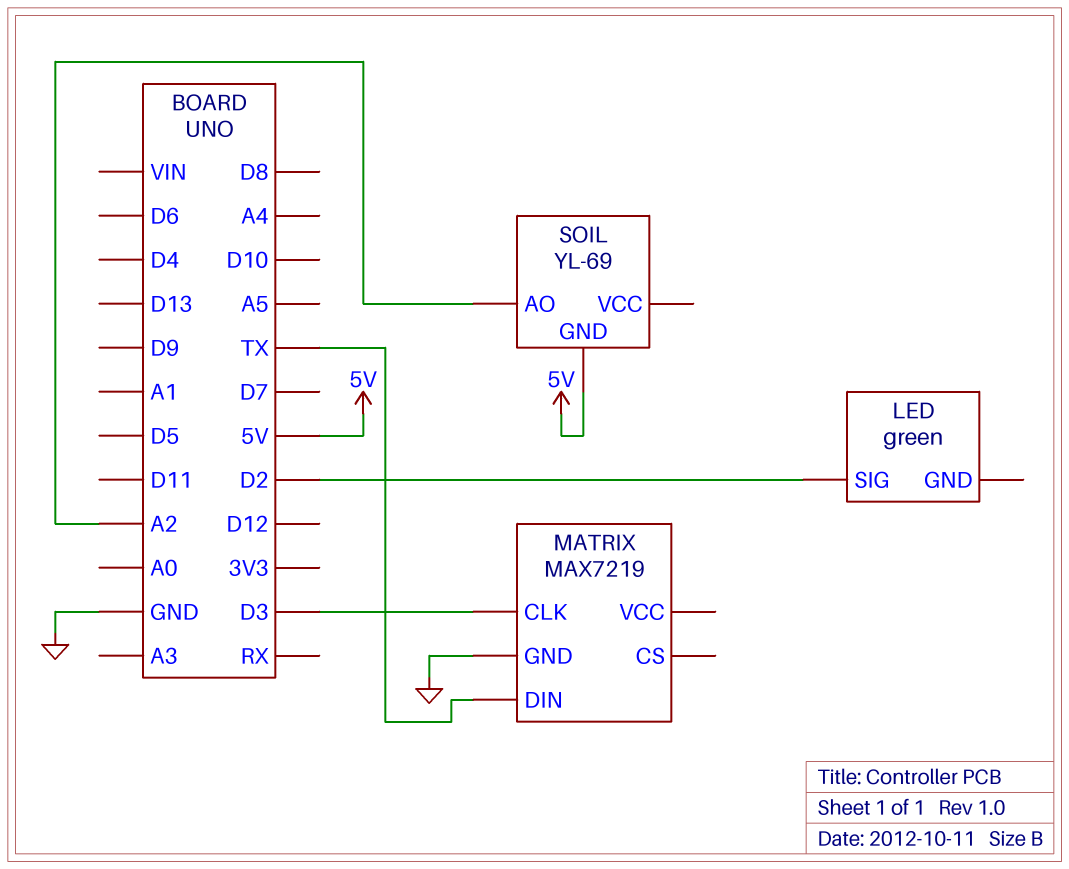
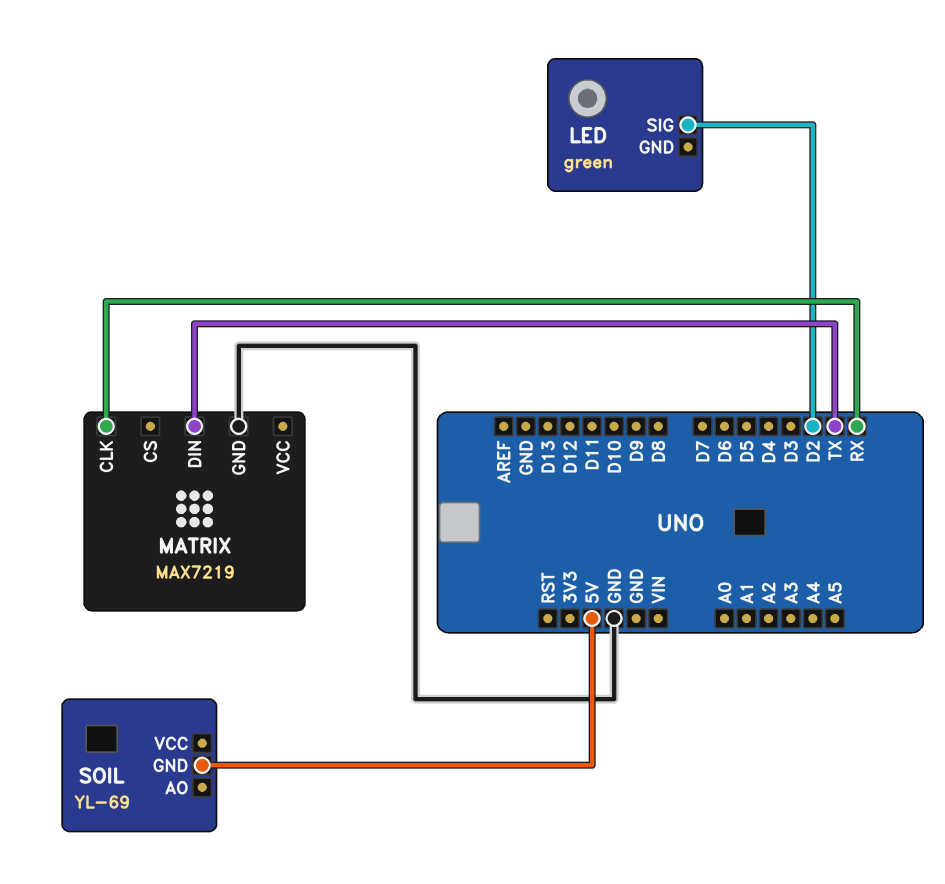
MATRIX pin CLK: D3 -> RX
SOIL pin AO: A2 -> none

